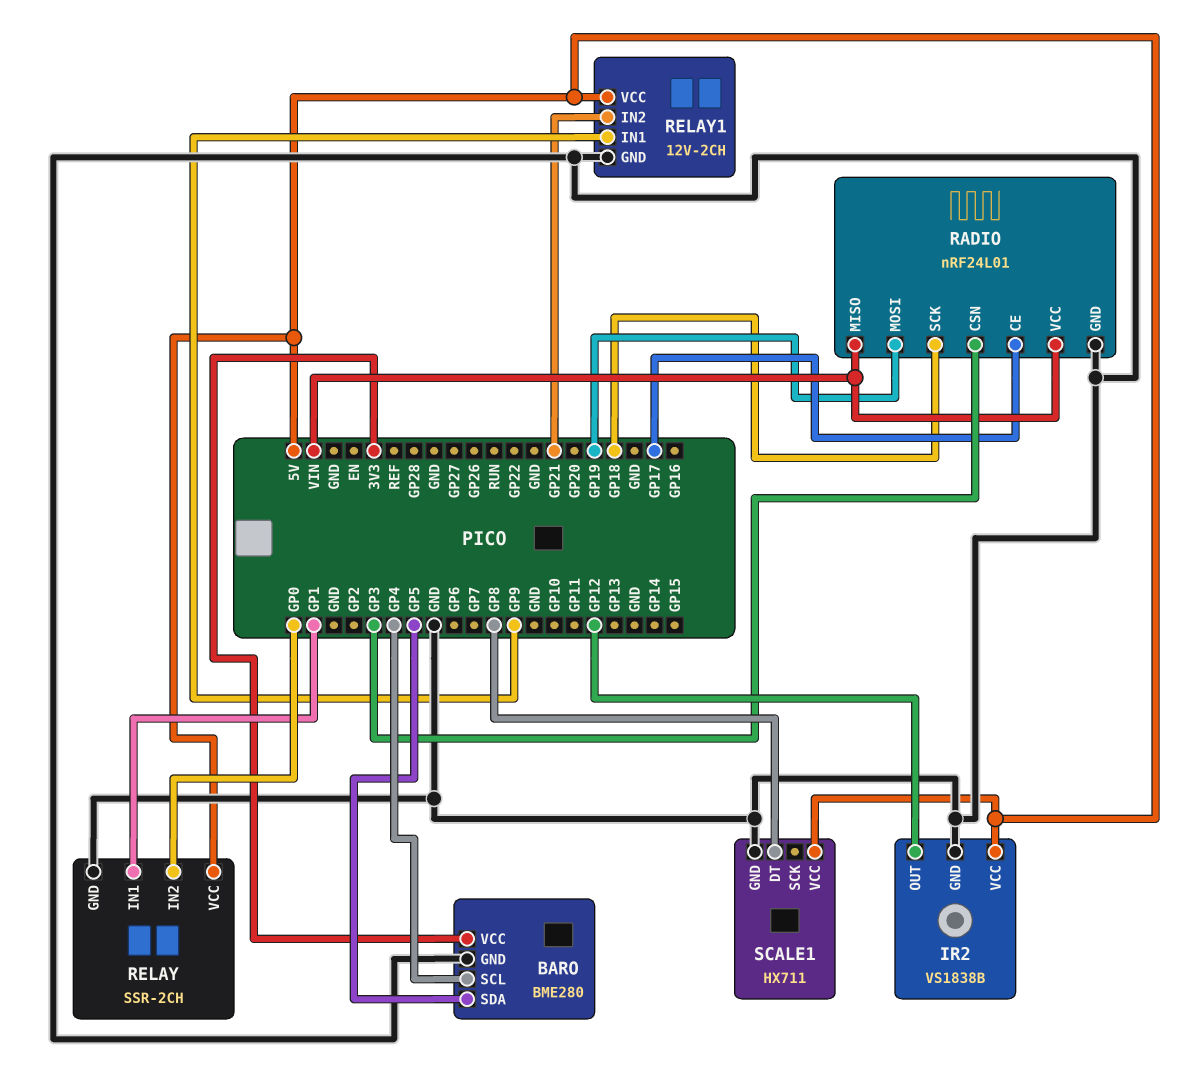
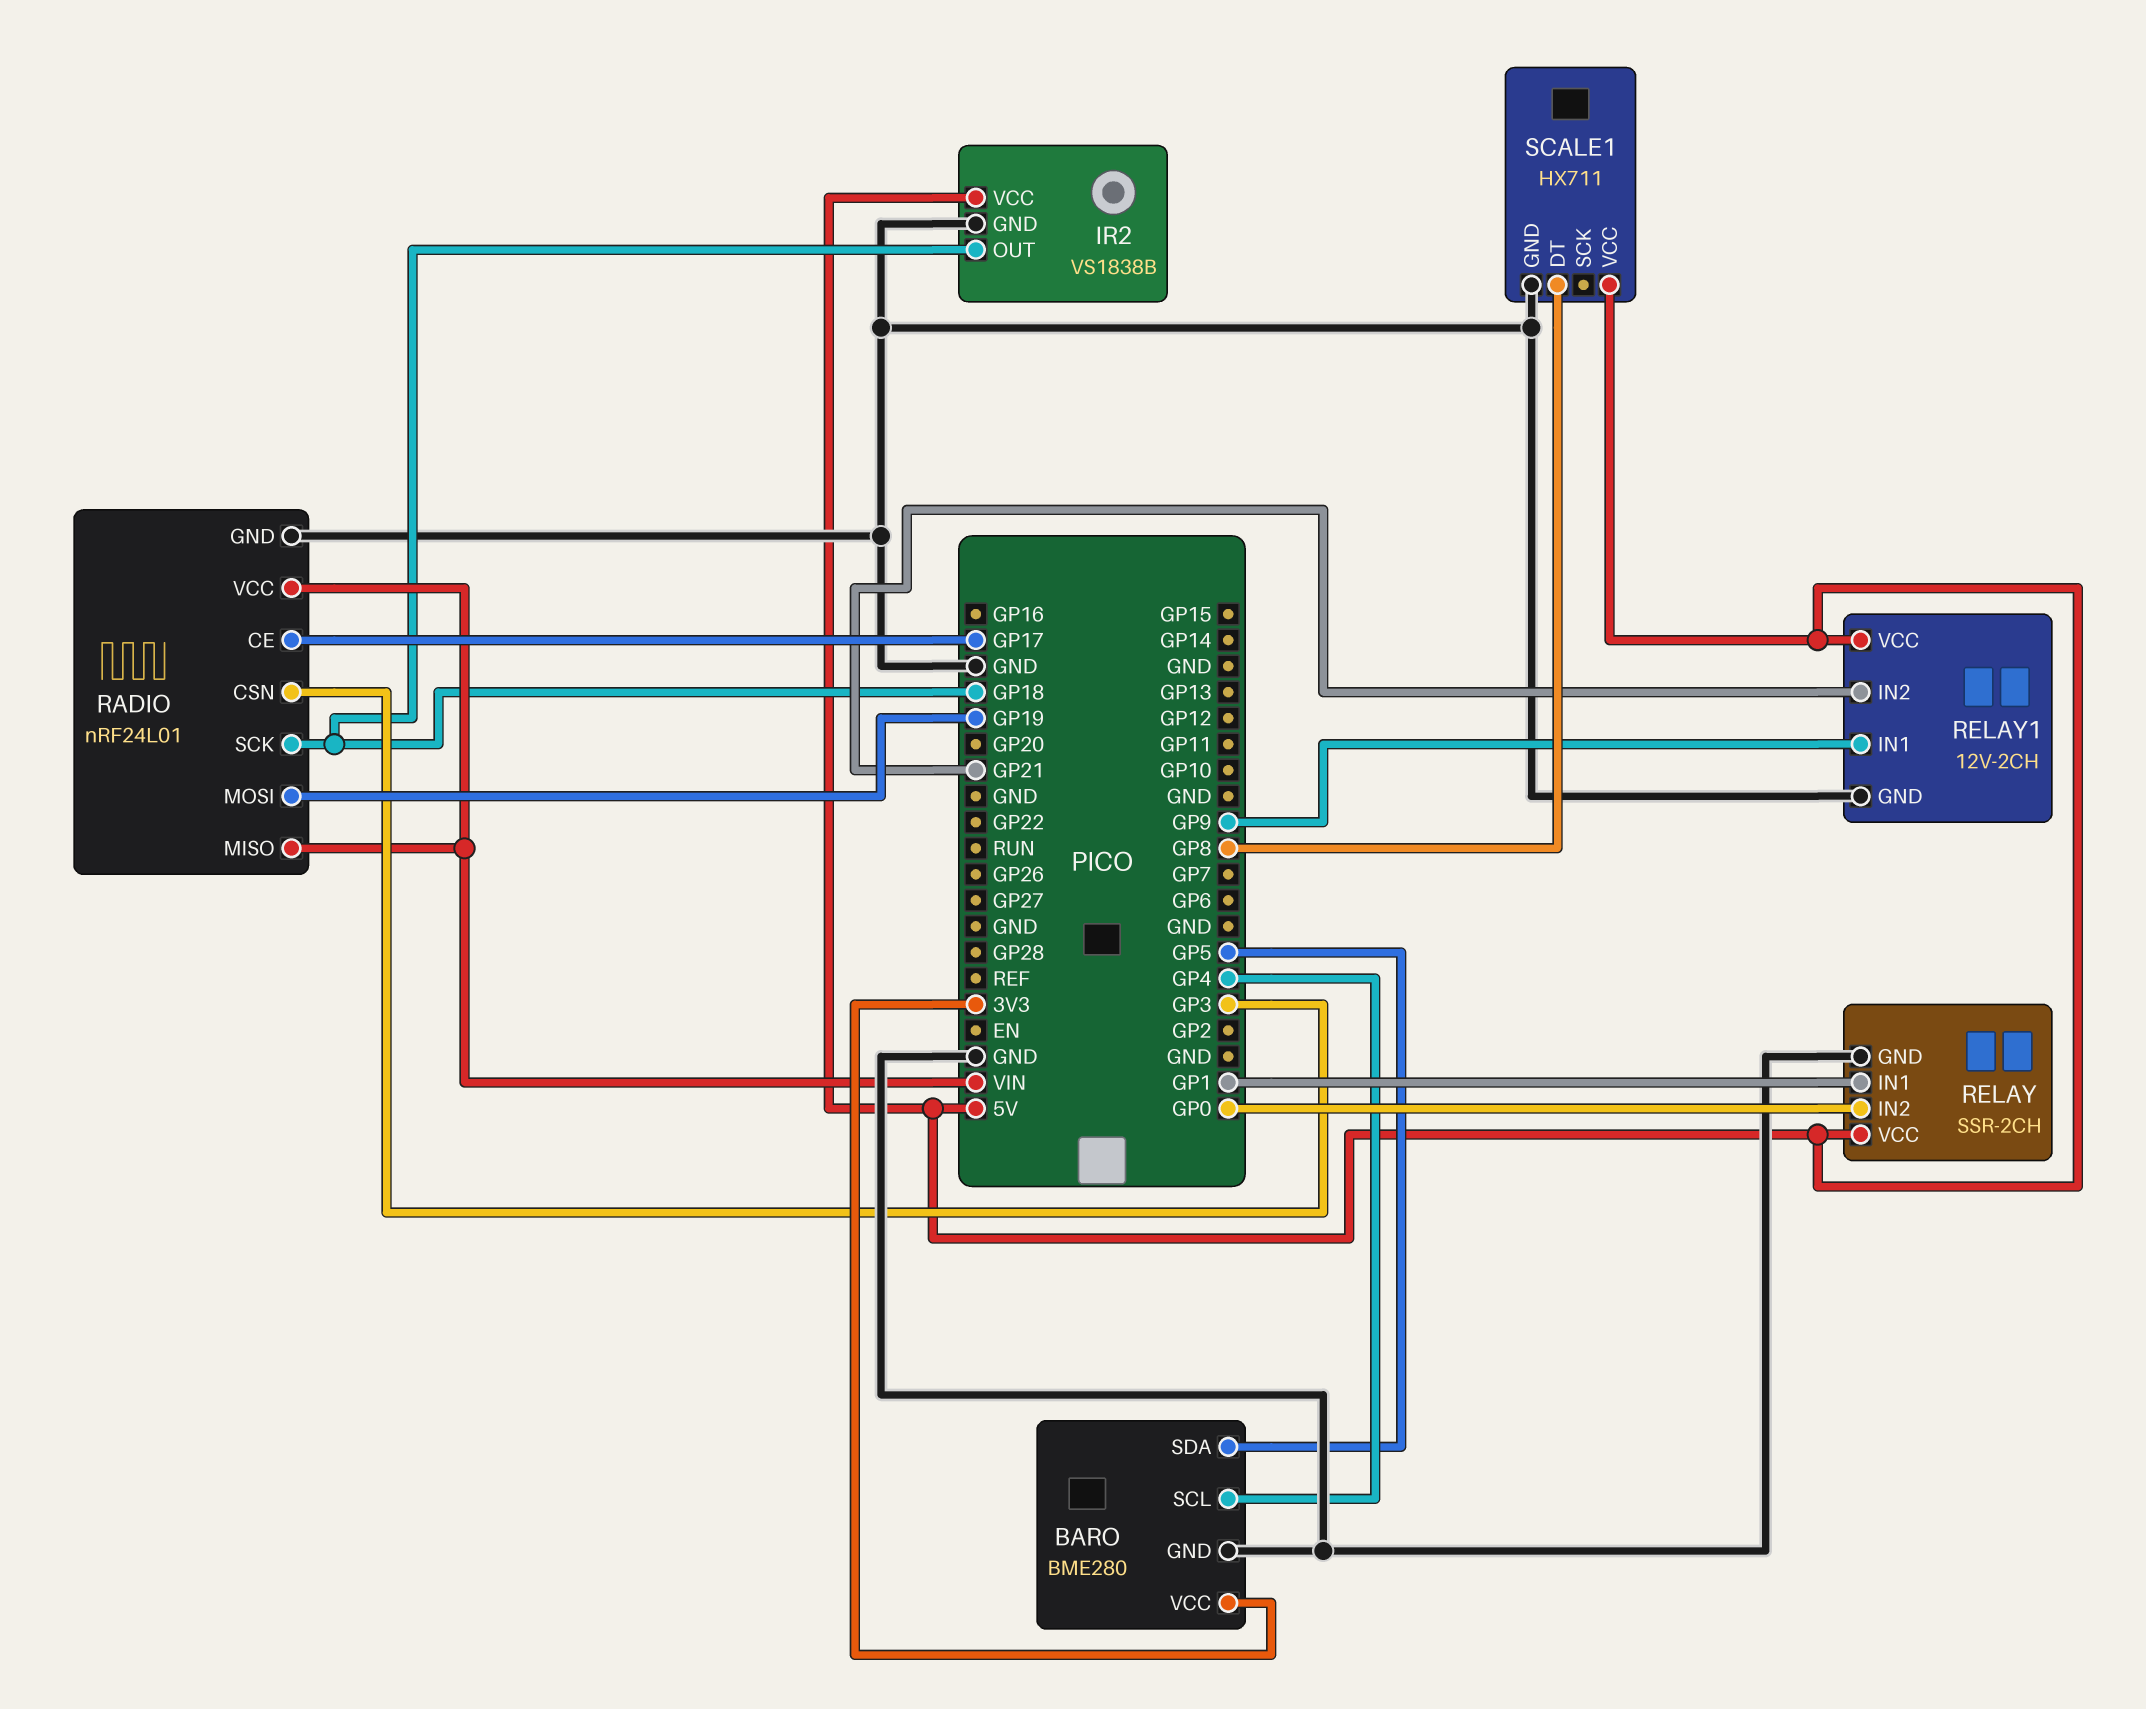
IR2 pin OUT: GP12 -> GP18

